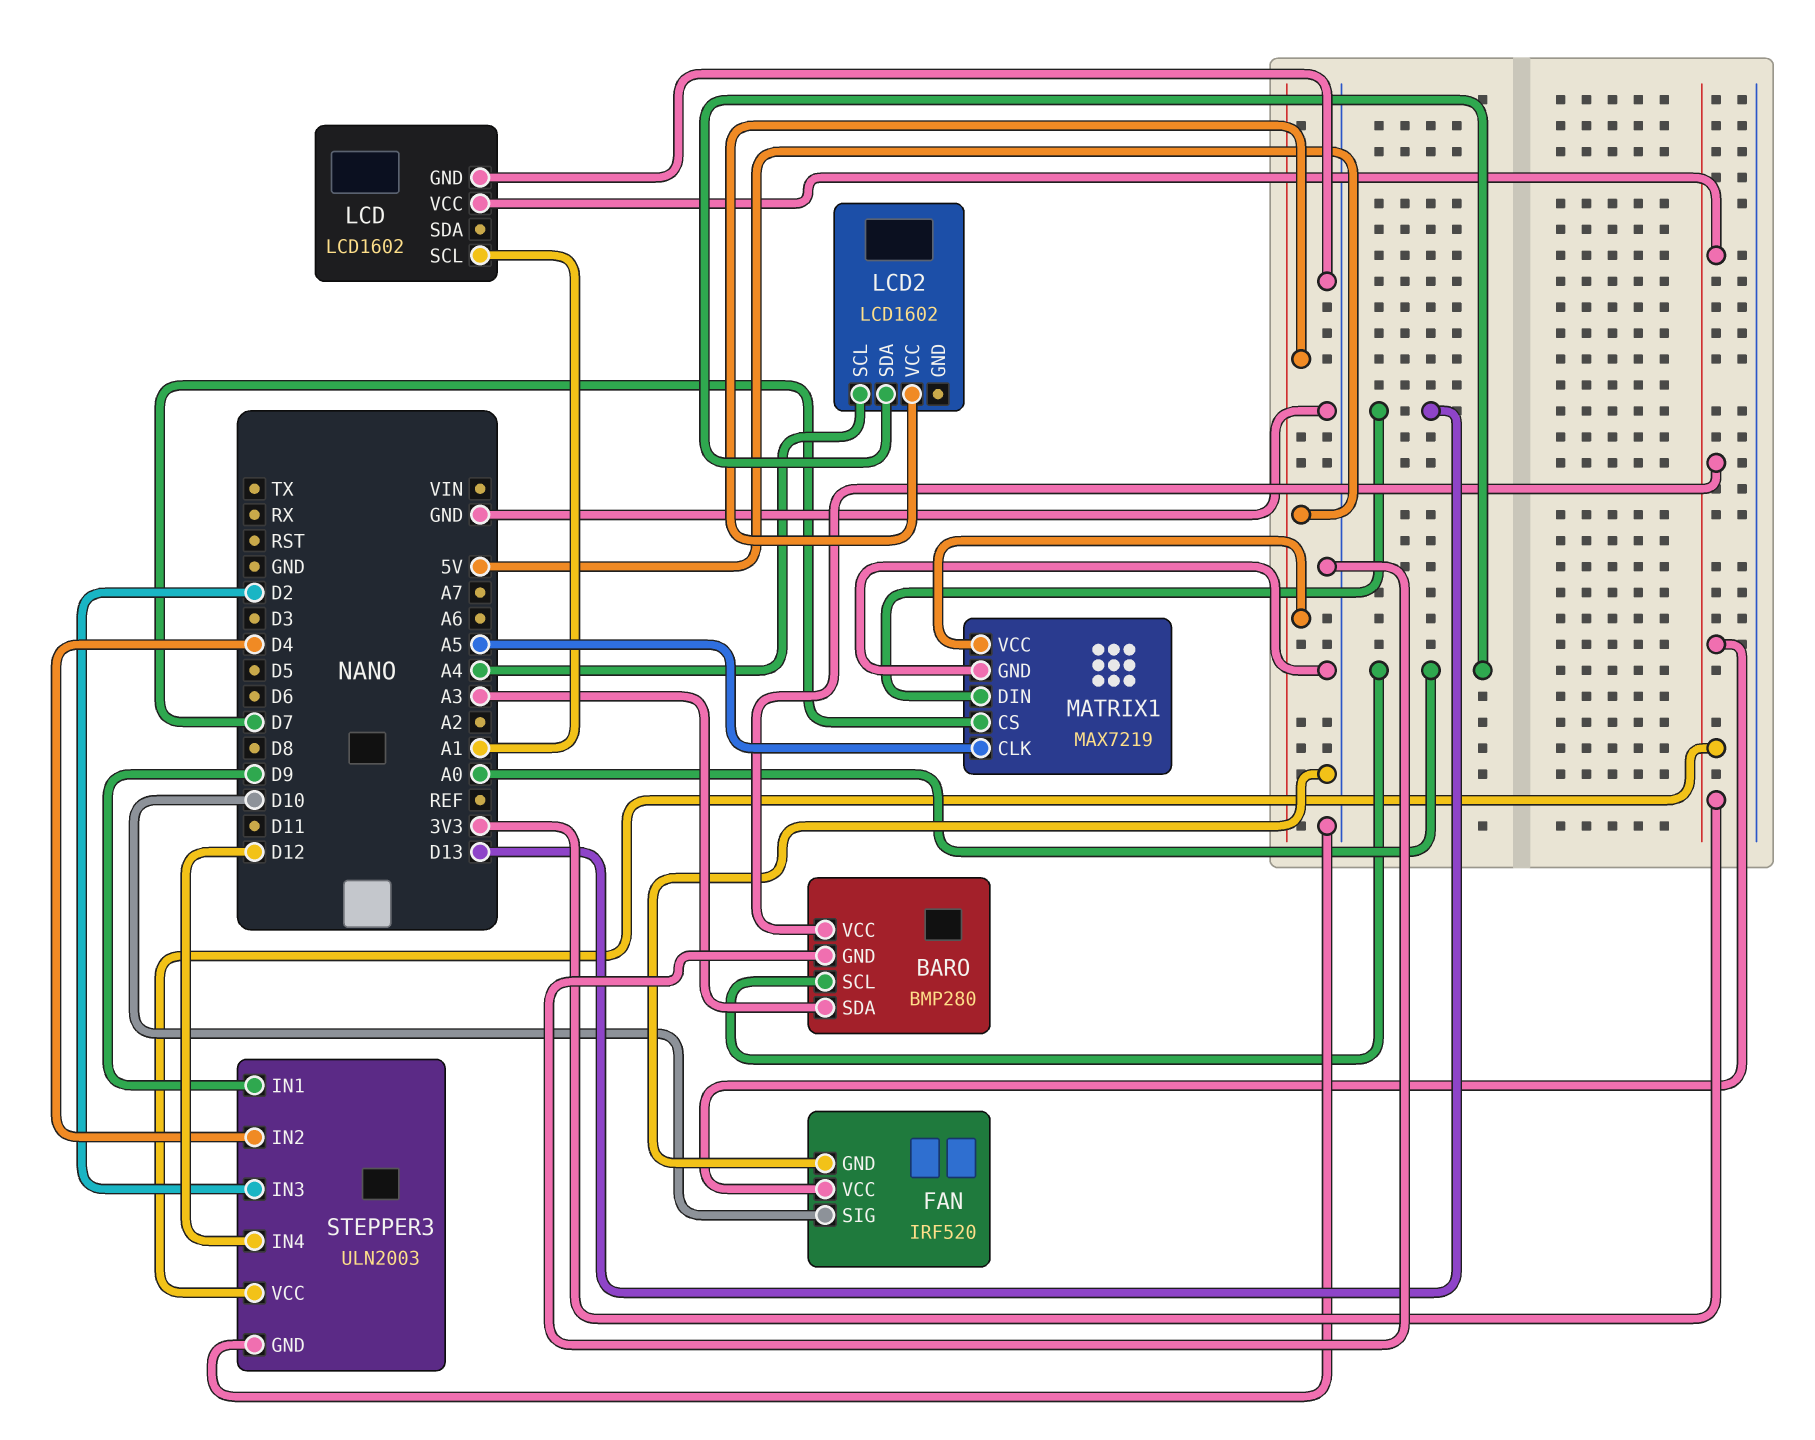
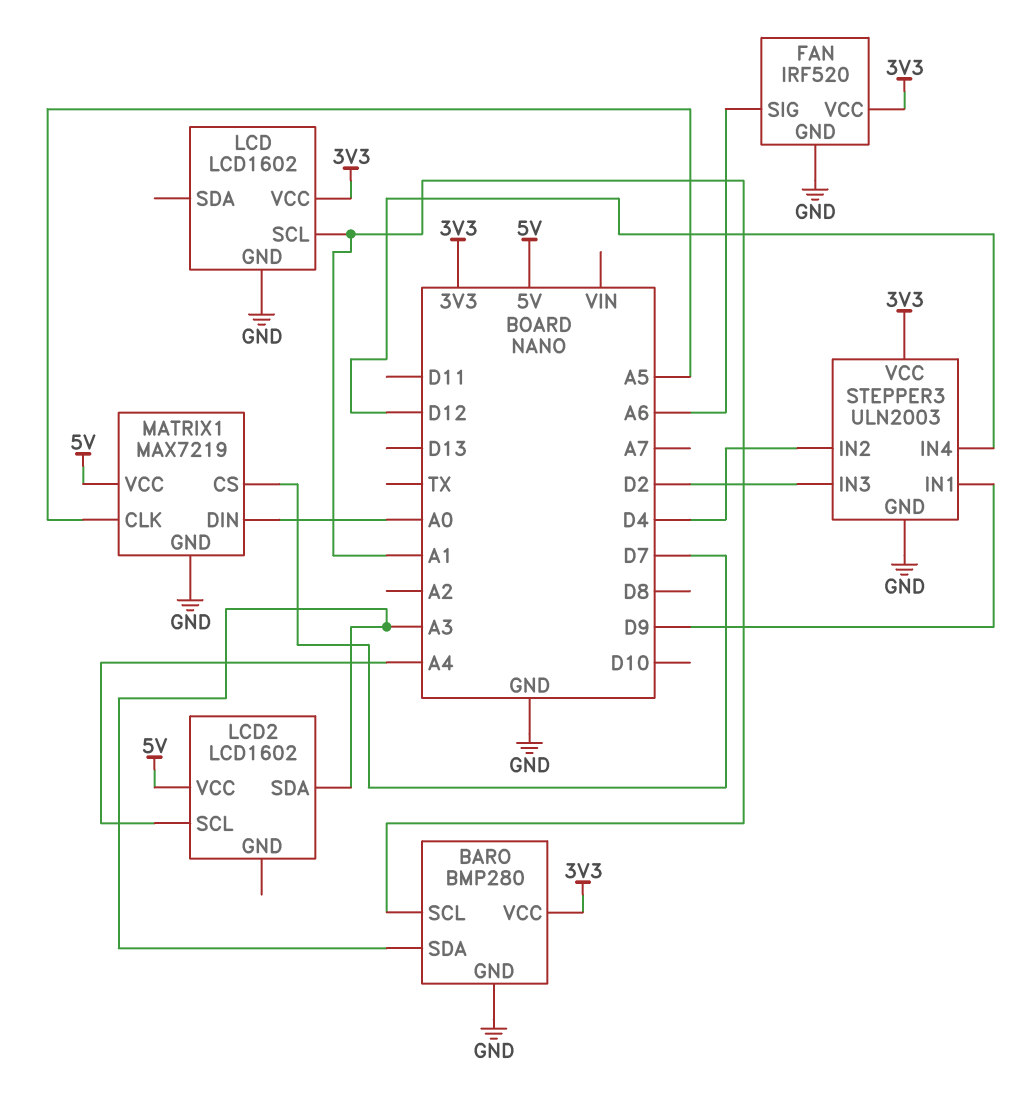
BARO pin SCL: A0 -> A1
FAN pin SIG: D10 -> A6
LCD2 pin SDA: A0 -> A3
MATRIX1 pin DIN: D13 -> A0

